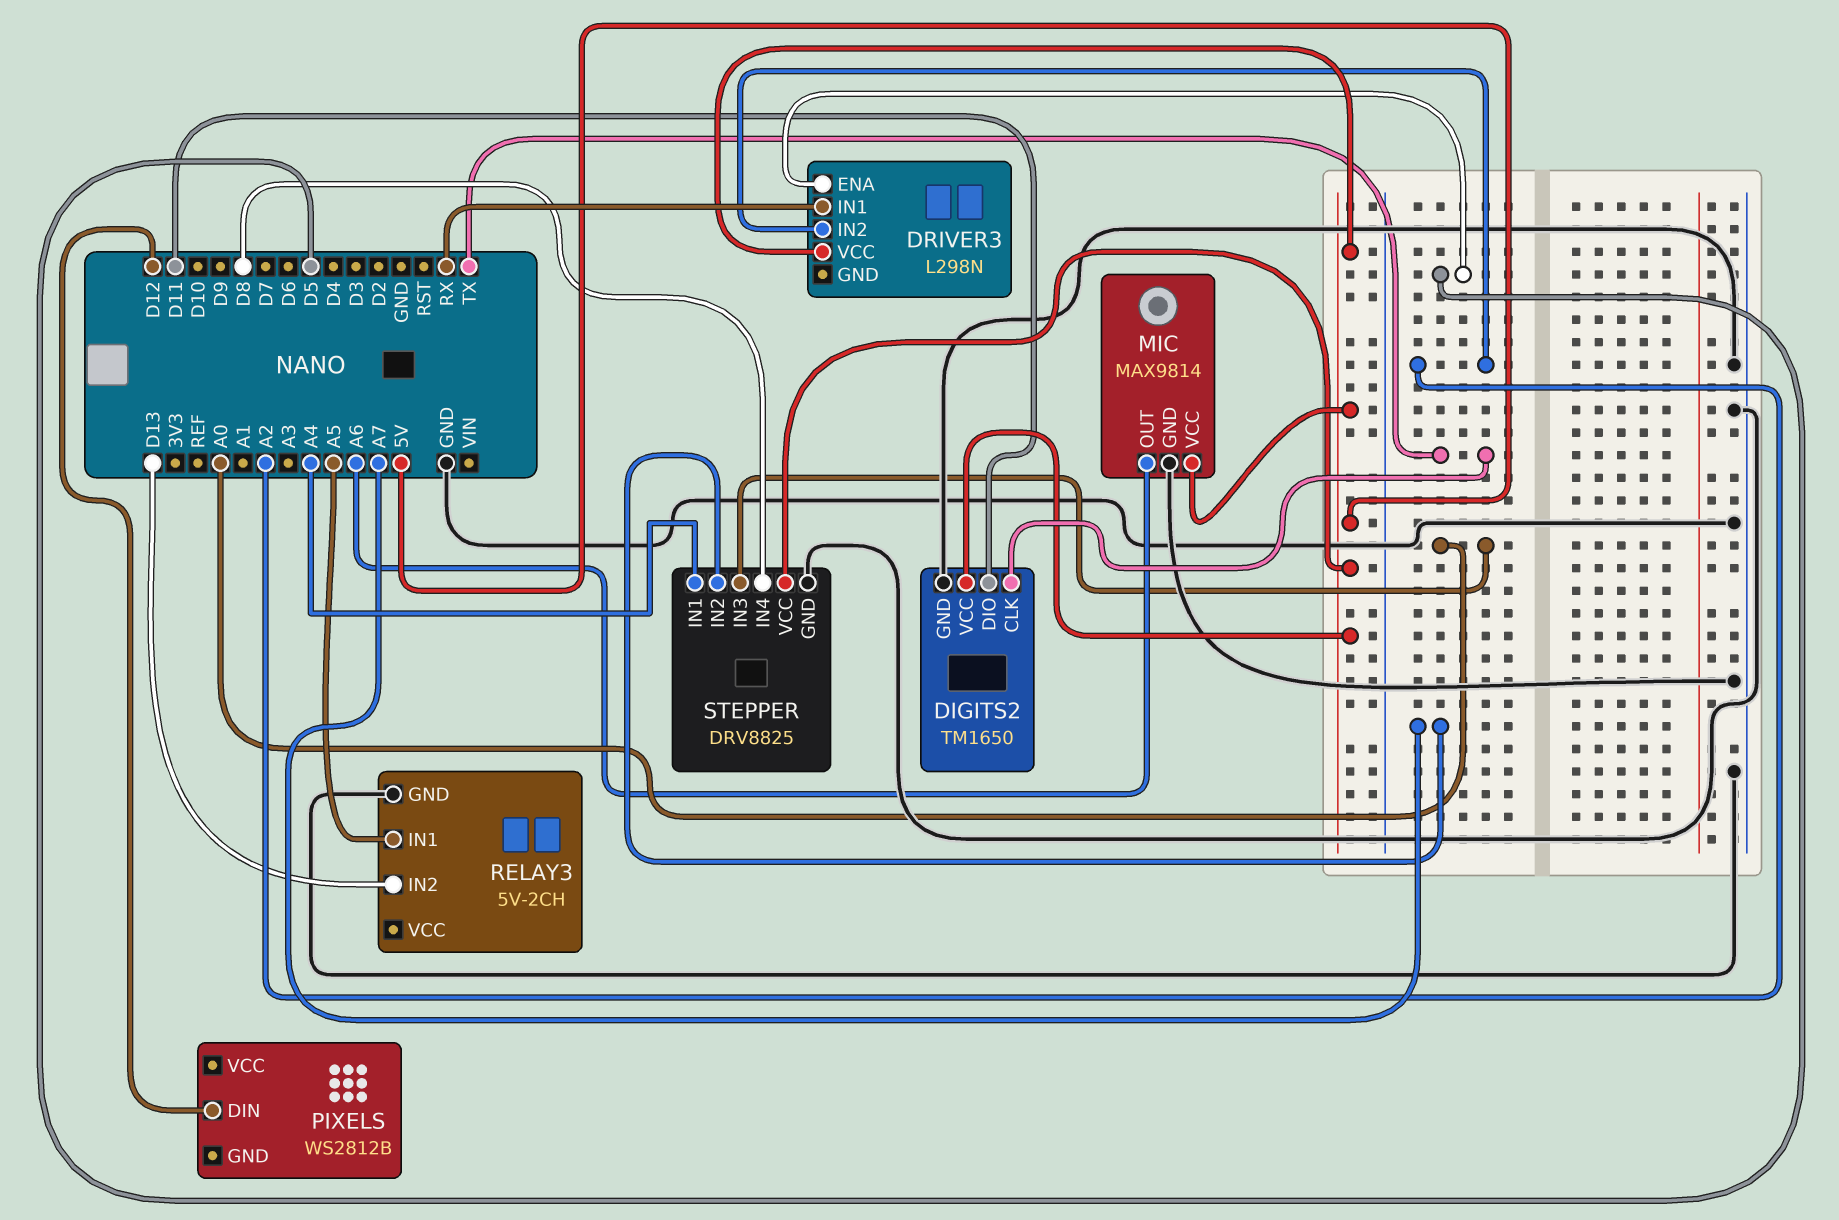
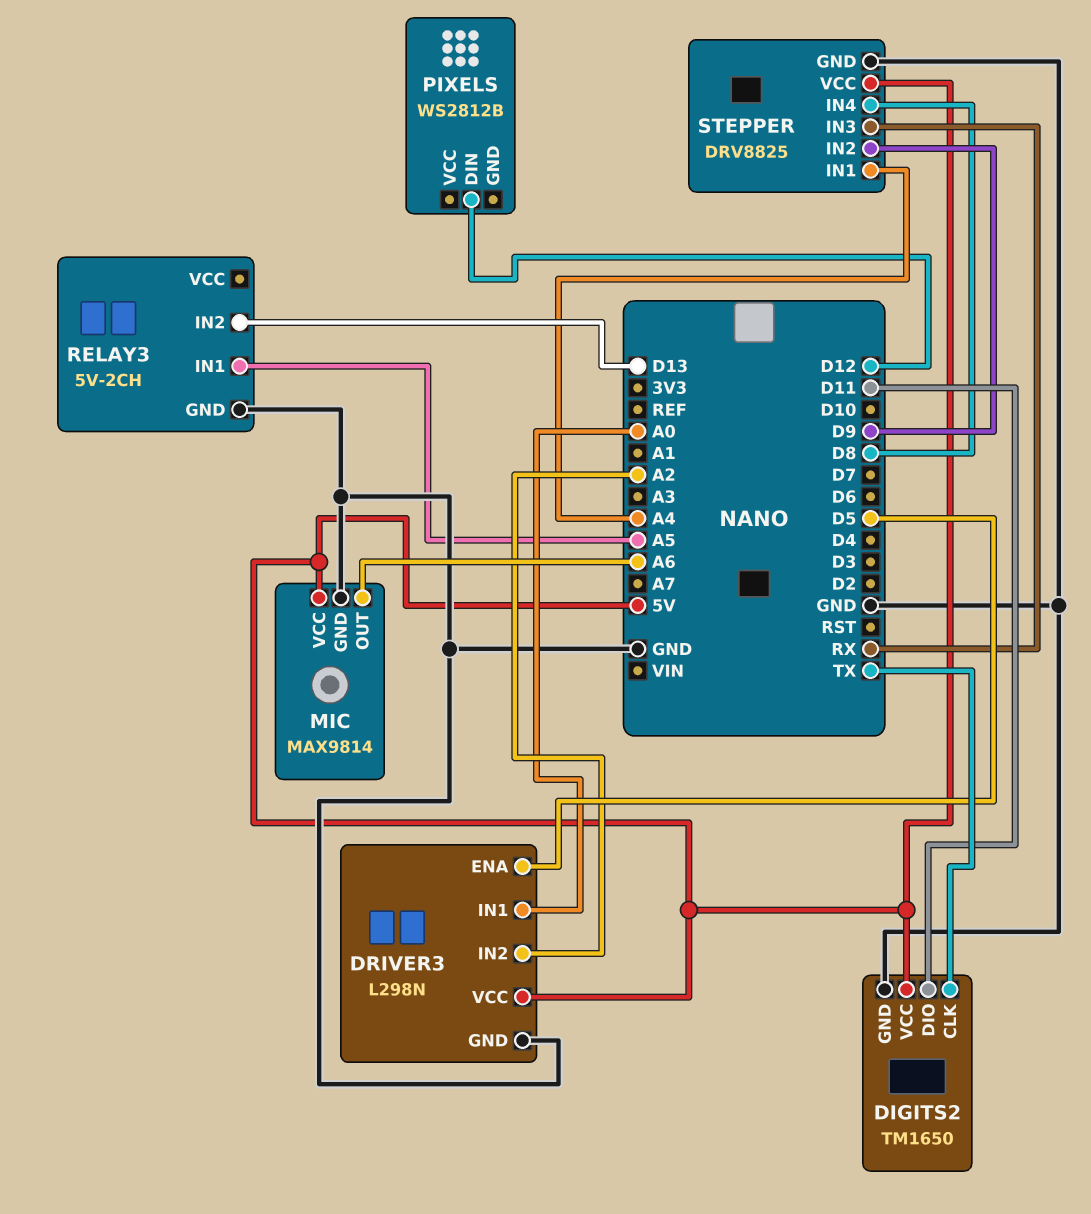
DRIVER3 pin GND: none -> GND
DRIVER3 pin IN1: RX -> A0
STEPPER pin IN2: A7 -> D9
STEPPER pin IN3: A0 -> RX

